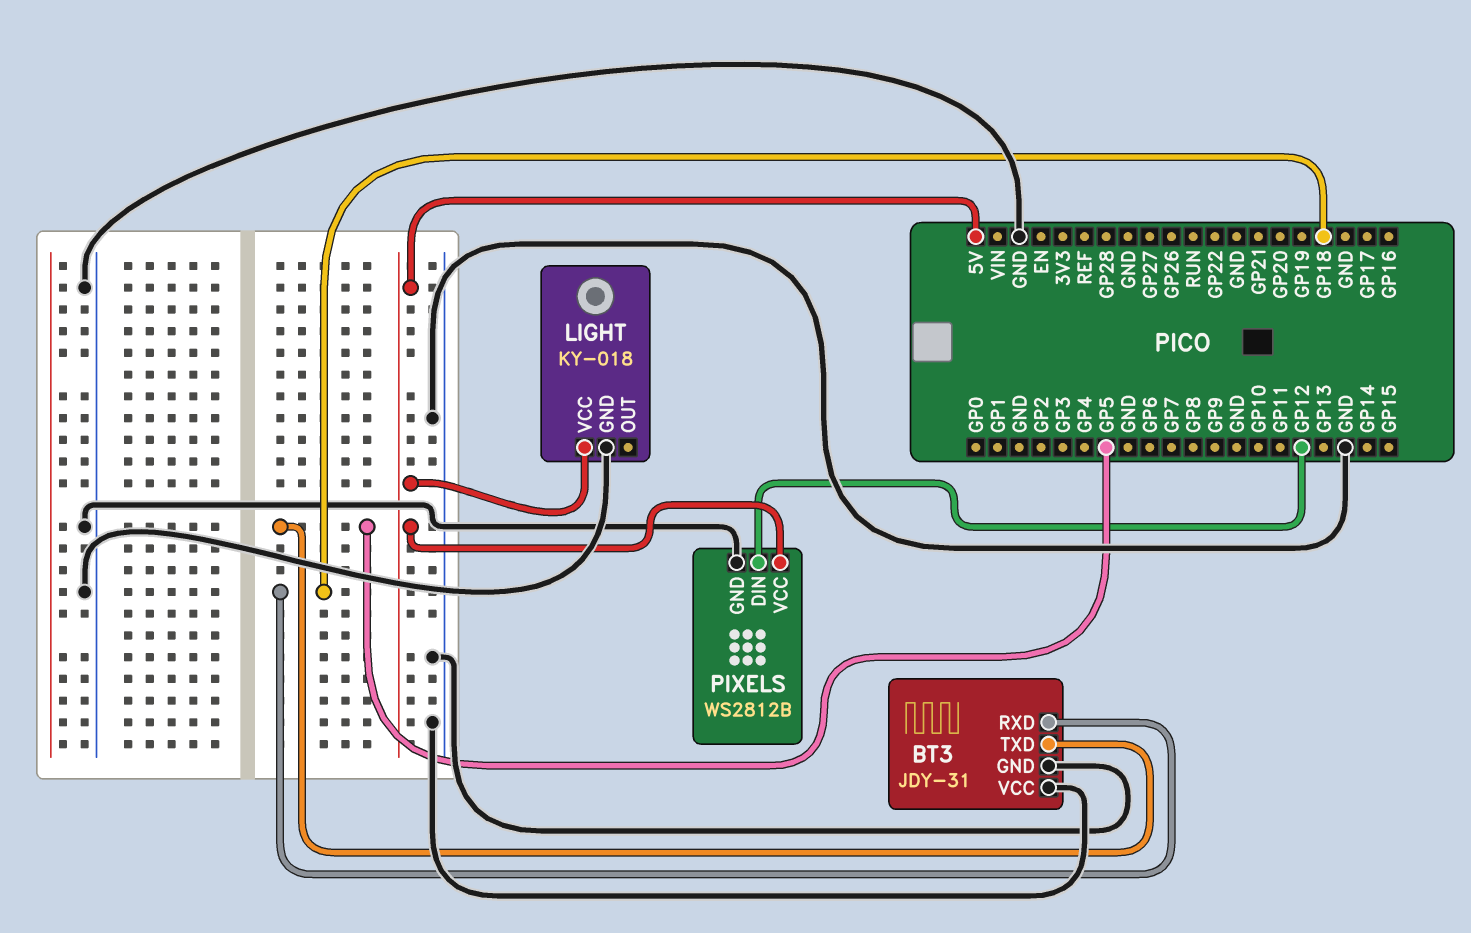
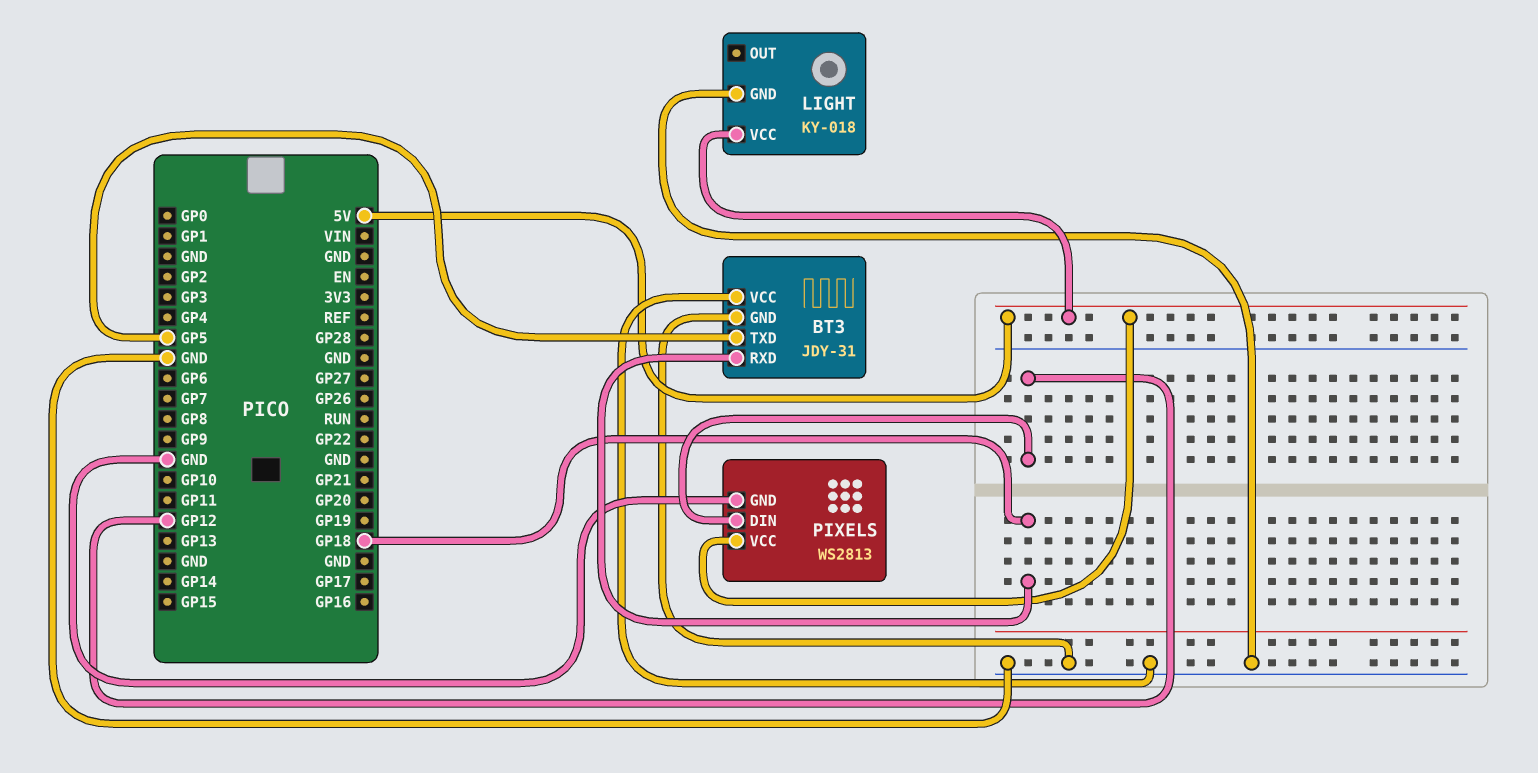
PIXELS: WS2812B -> WS2813

